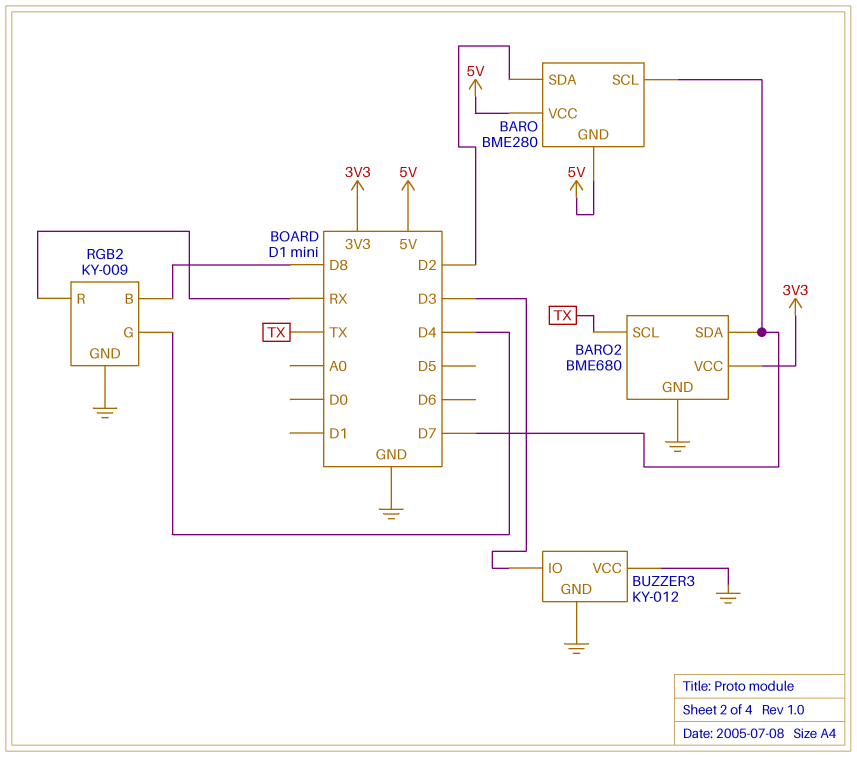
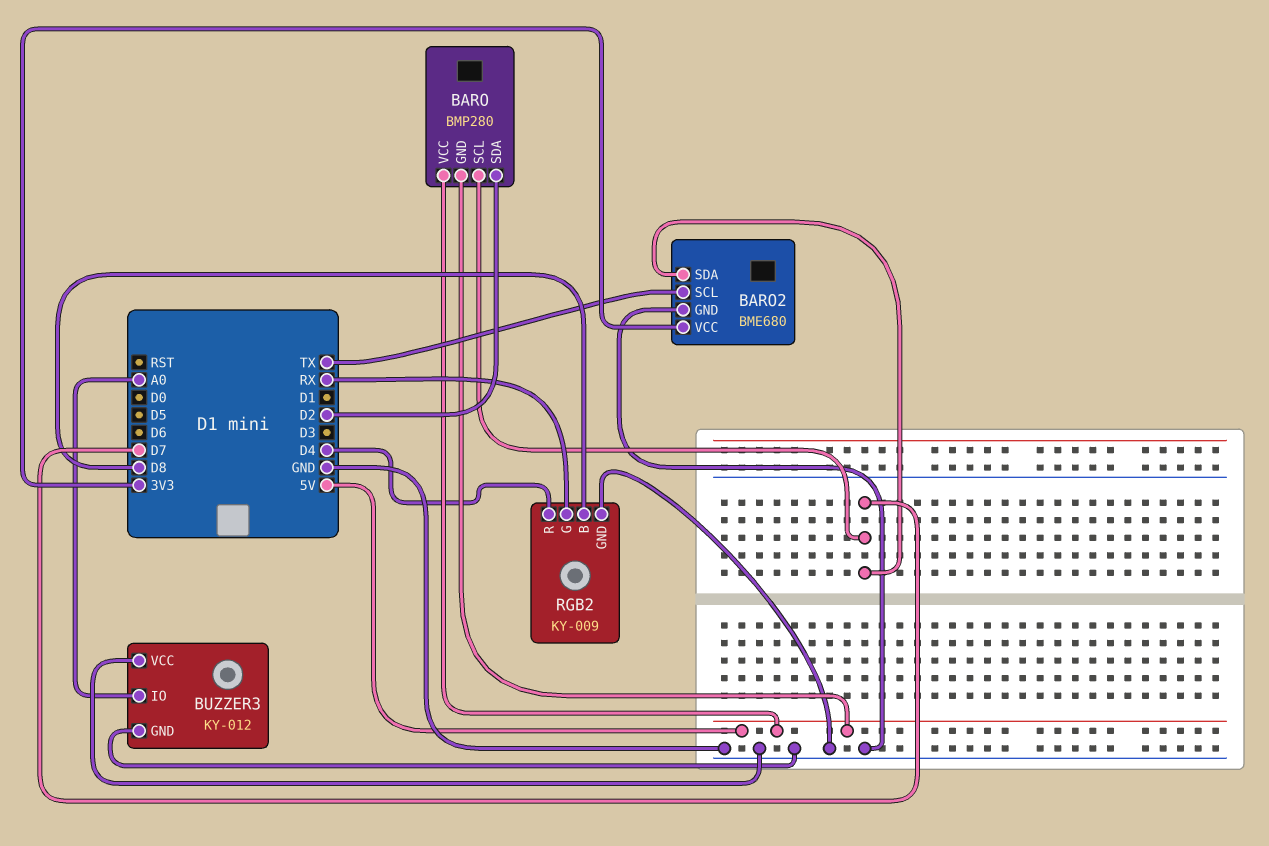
BARO: BME280 -> BMP280
BUZZER3 pin IO: D3 -> A0
RGB2 pin G: D4 -> RX
RGB2 pin R: RX -> D4

